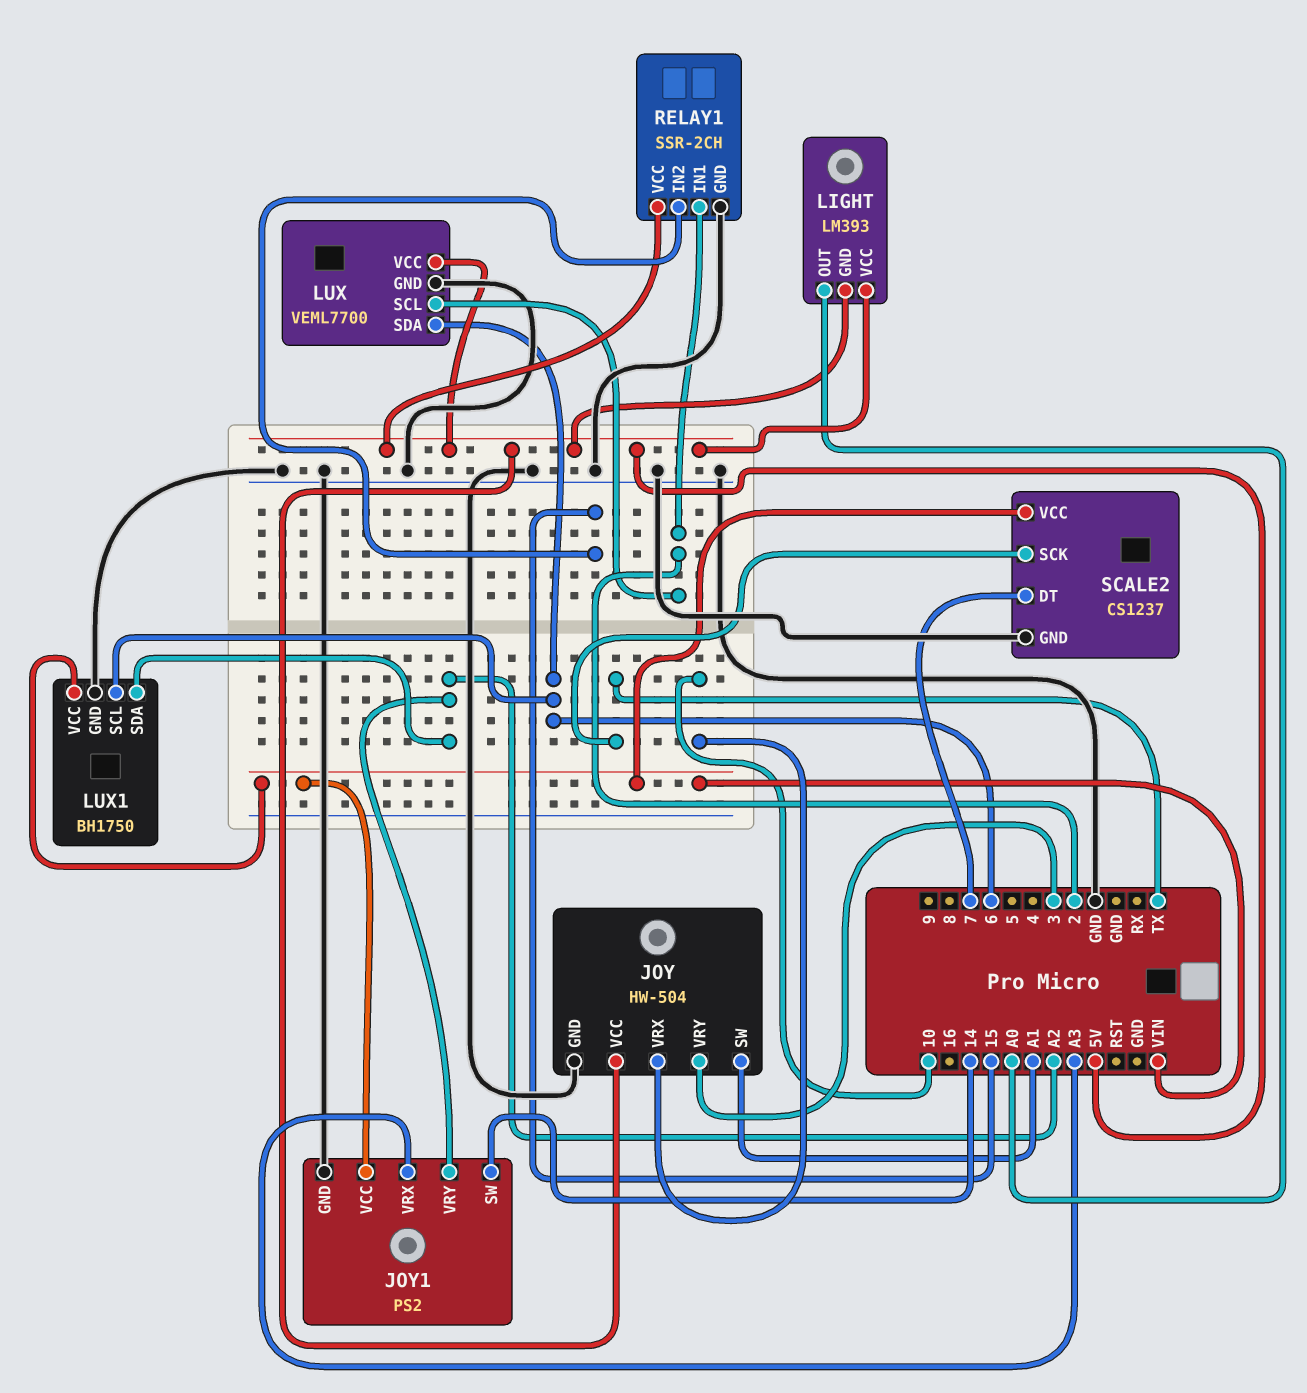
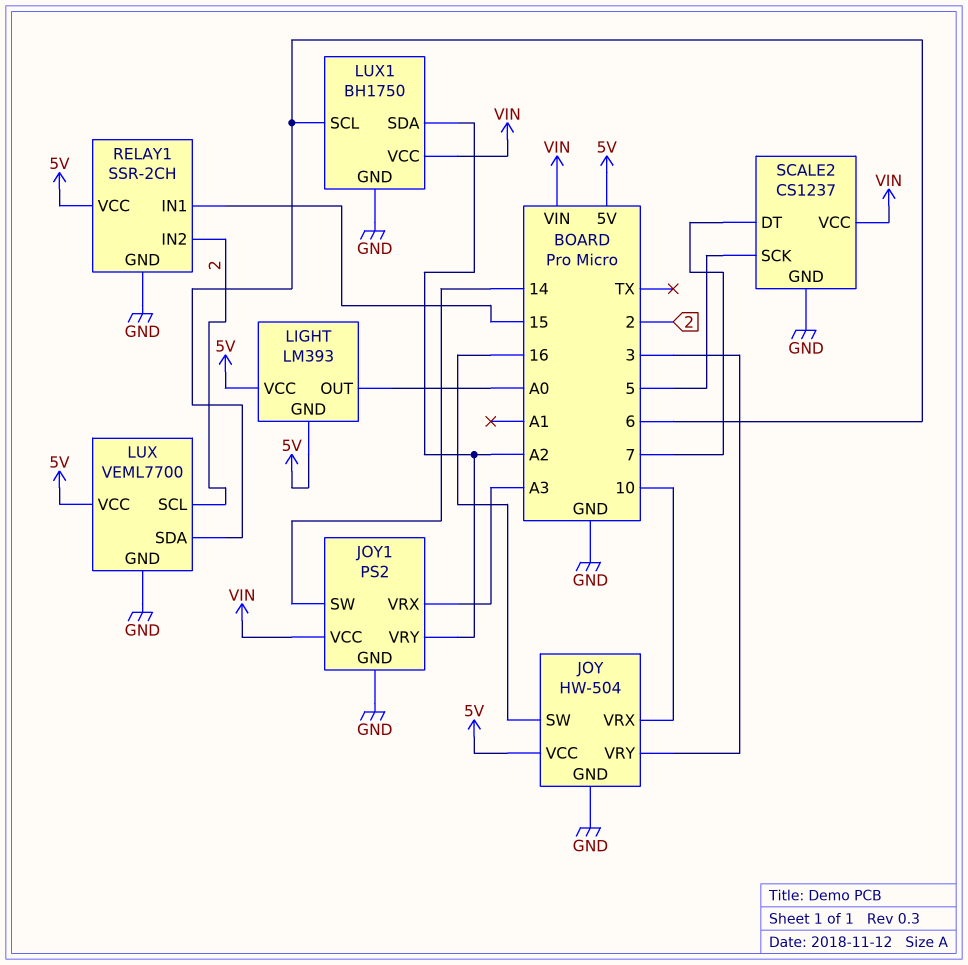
JOY pin SW: A1 -> 16
RELAY1 pin IN1: 2 -> 15
RELAY1 pin IN2: 15 -> 2
SCALE2 pin SCK: TX -> 5

